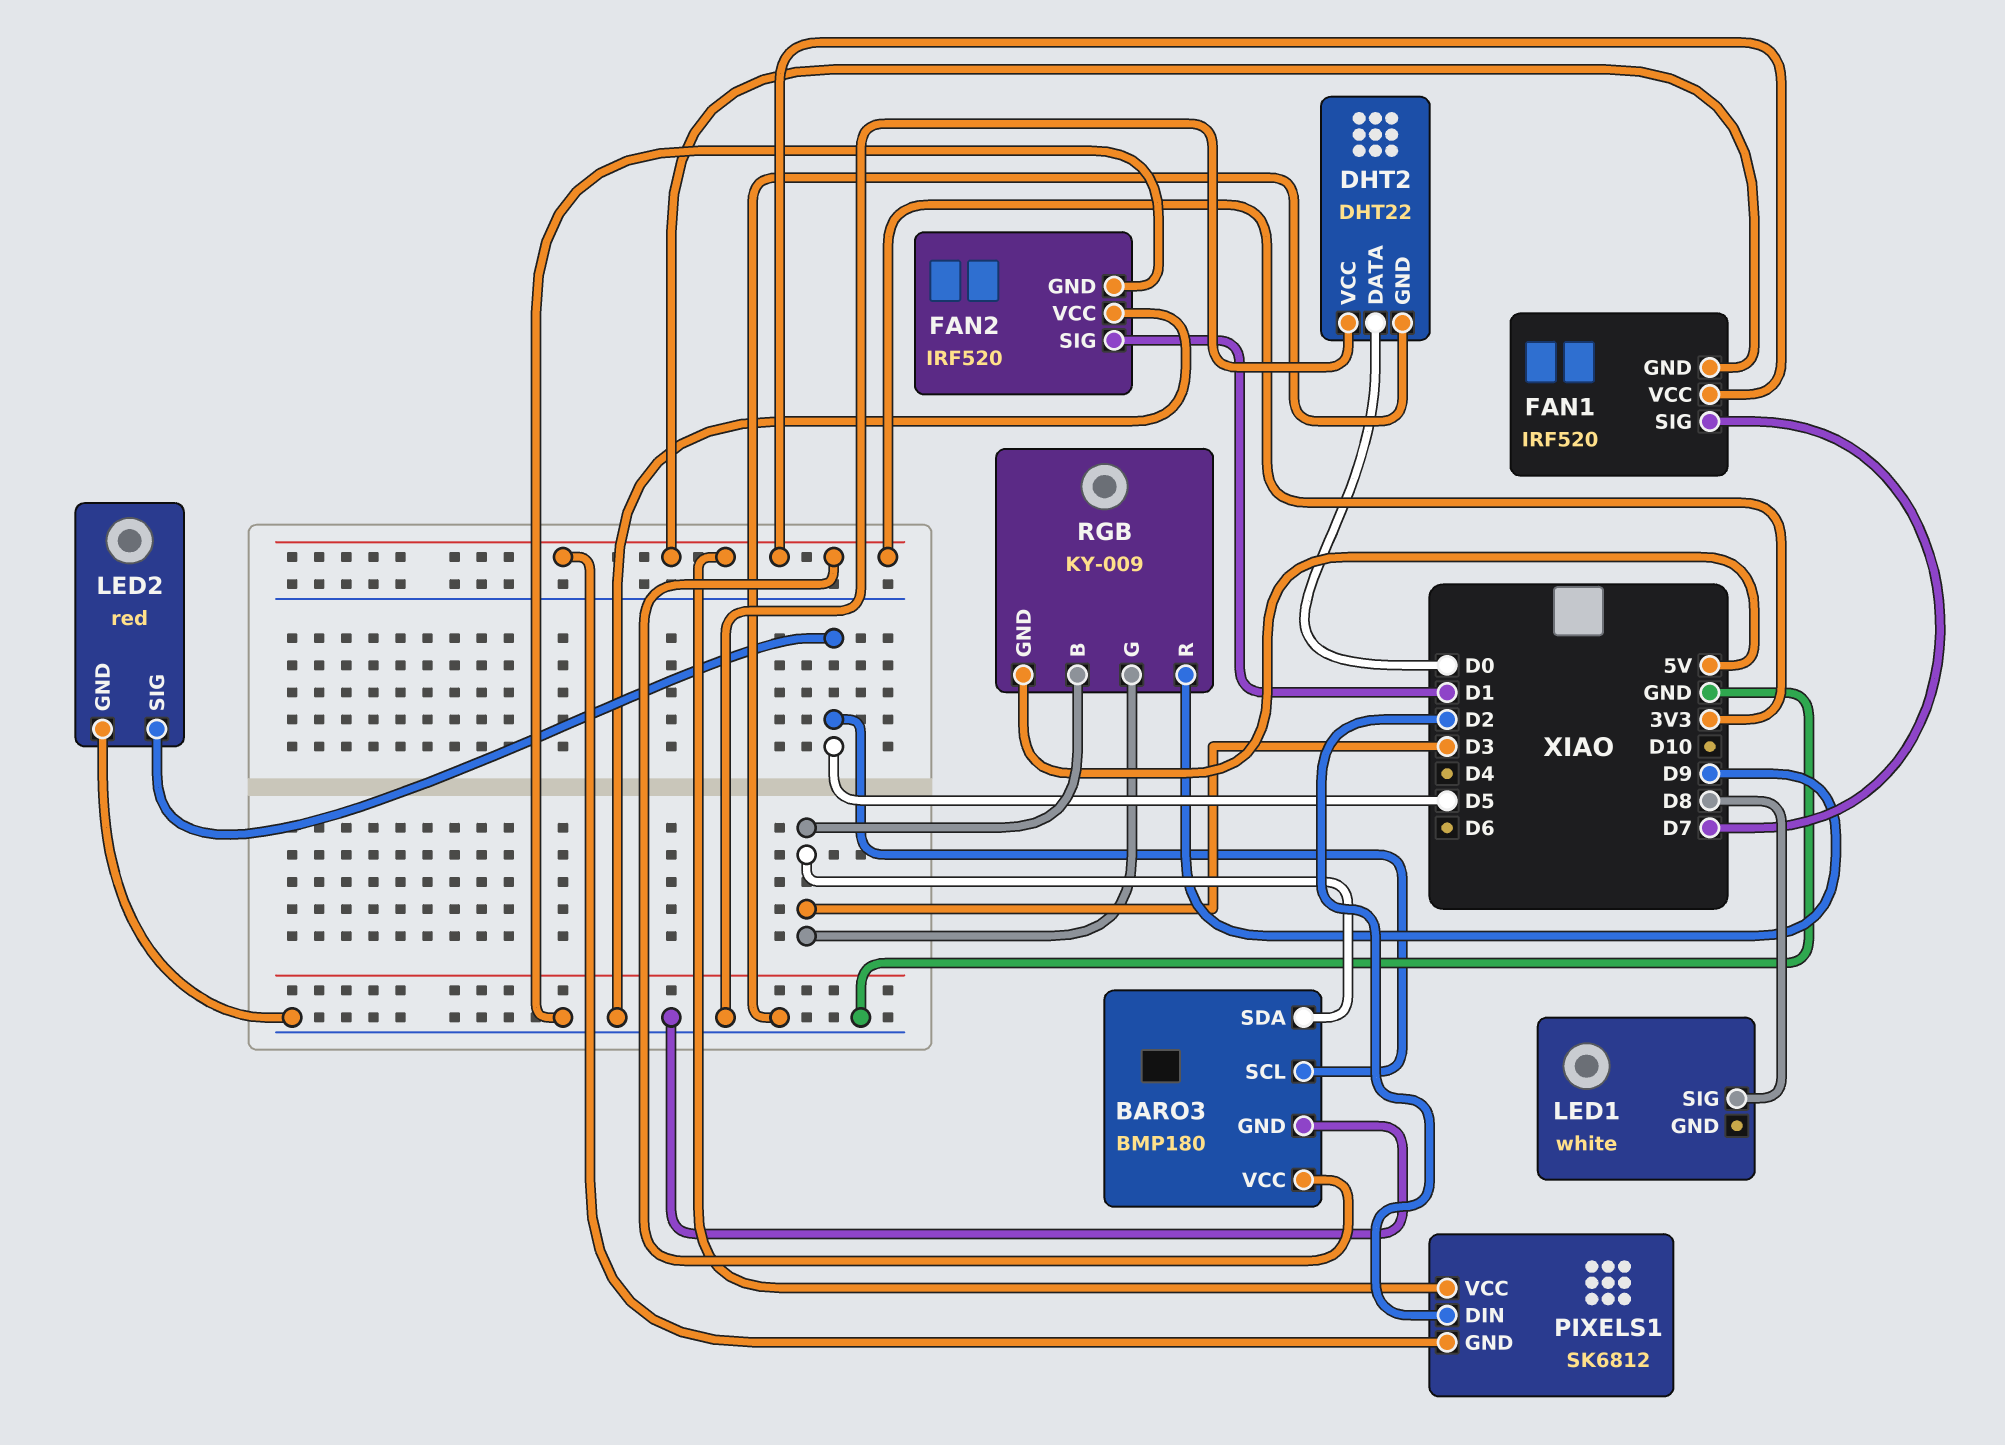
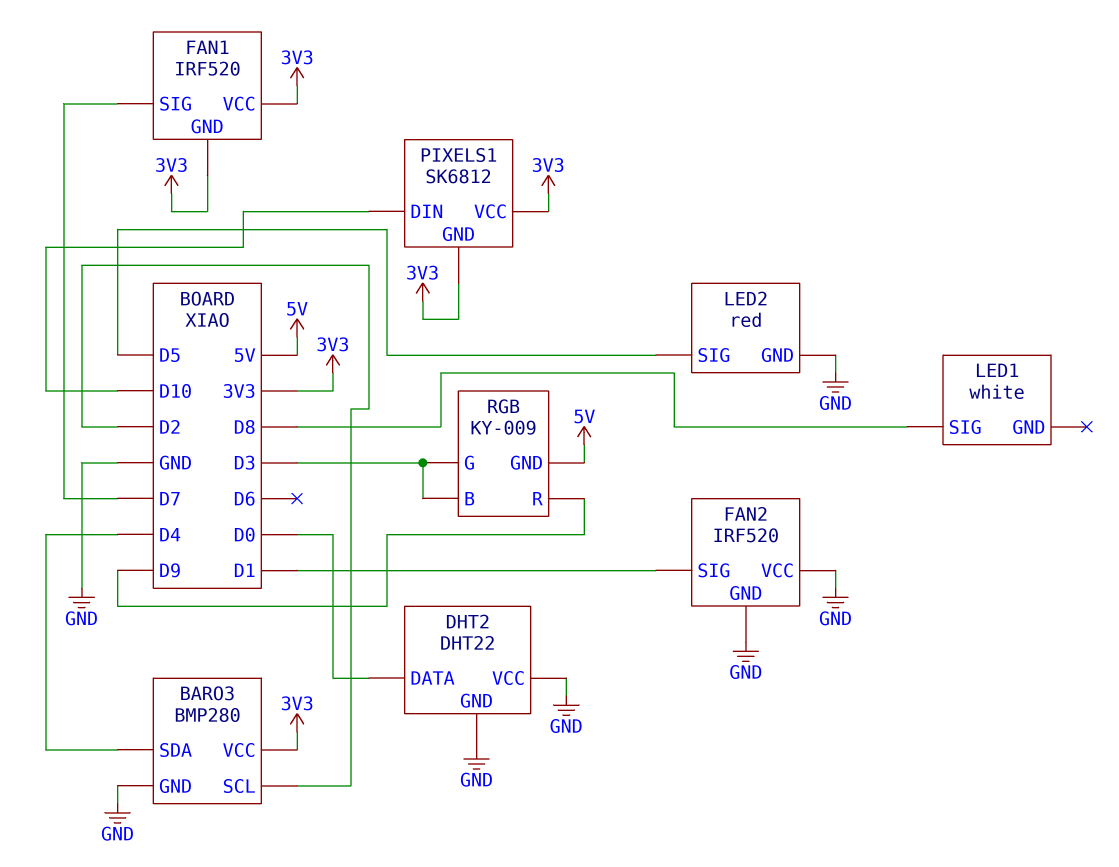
BARO3: BMP180 -> BMP280
BARO3 pin SCL: D5 -> D2
BARO3 pin SDA: D3 -> D4
PIXELS1 pin DIN: D2 -> D10

